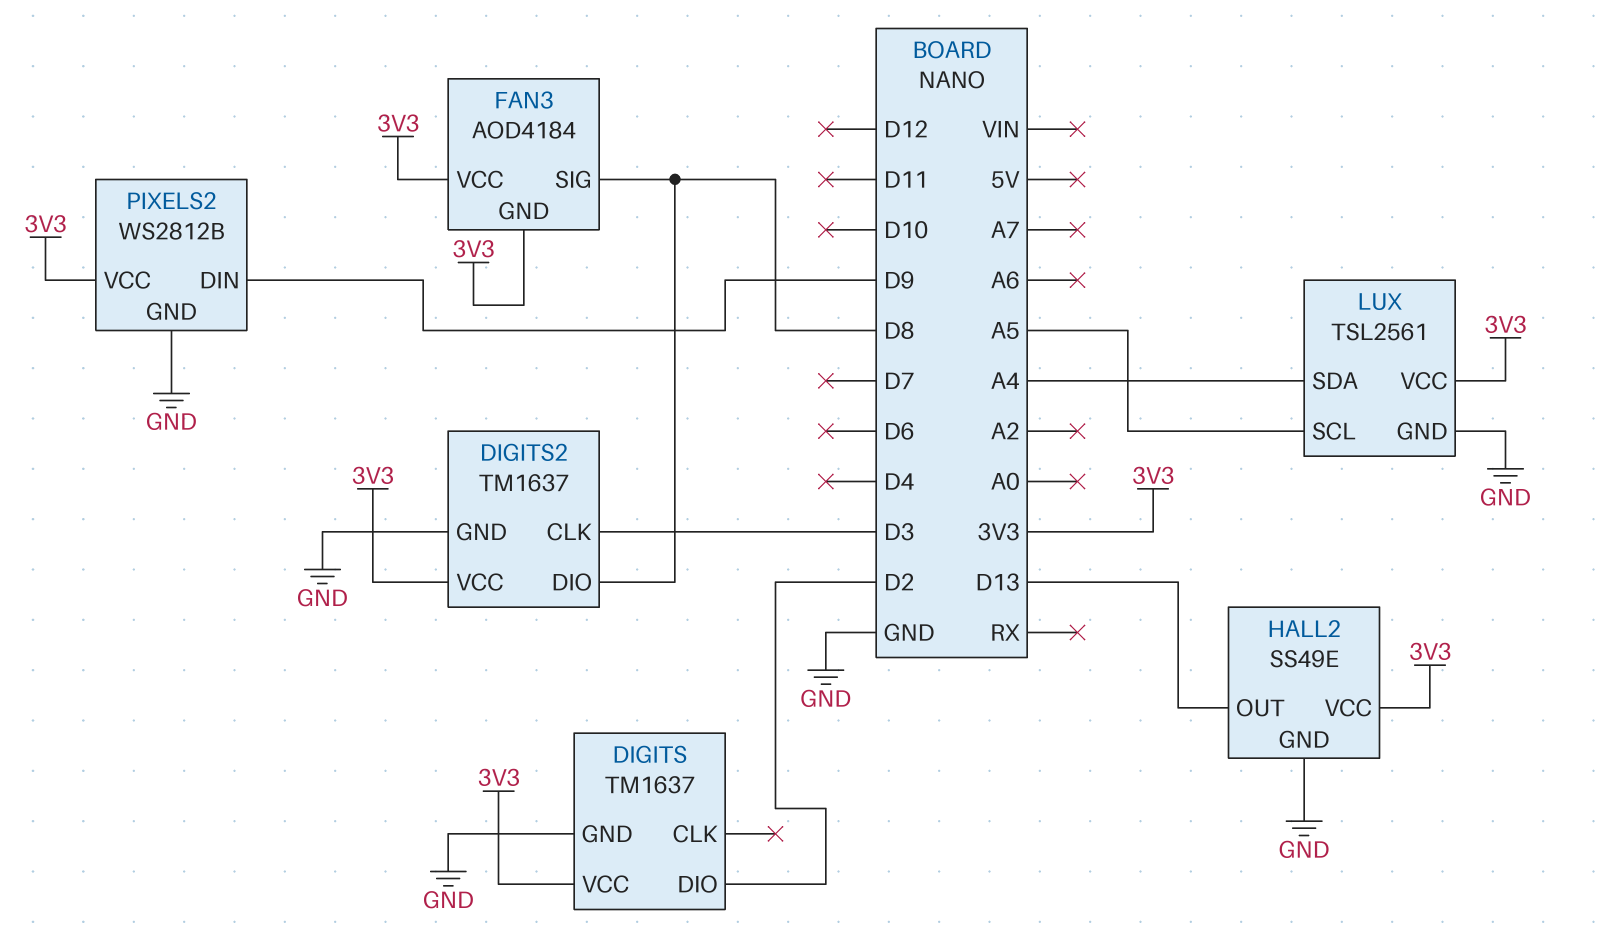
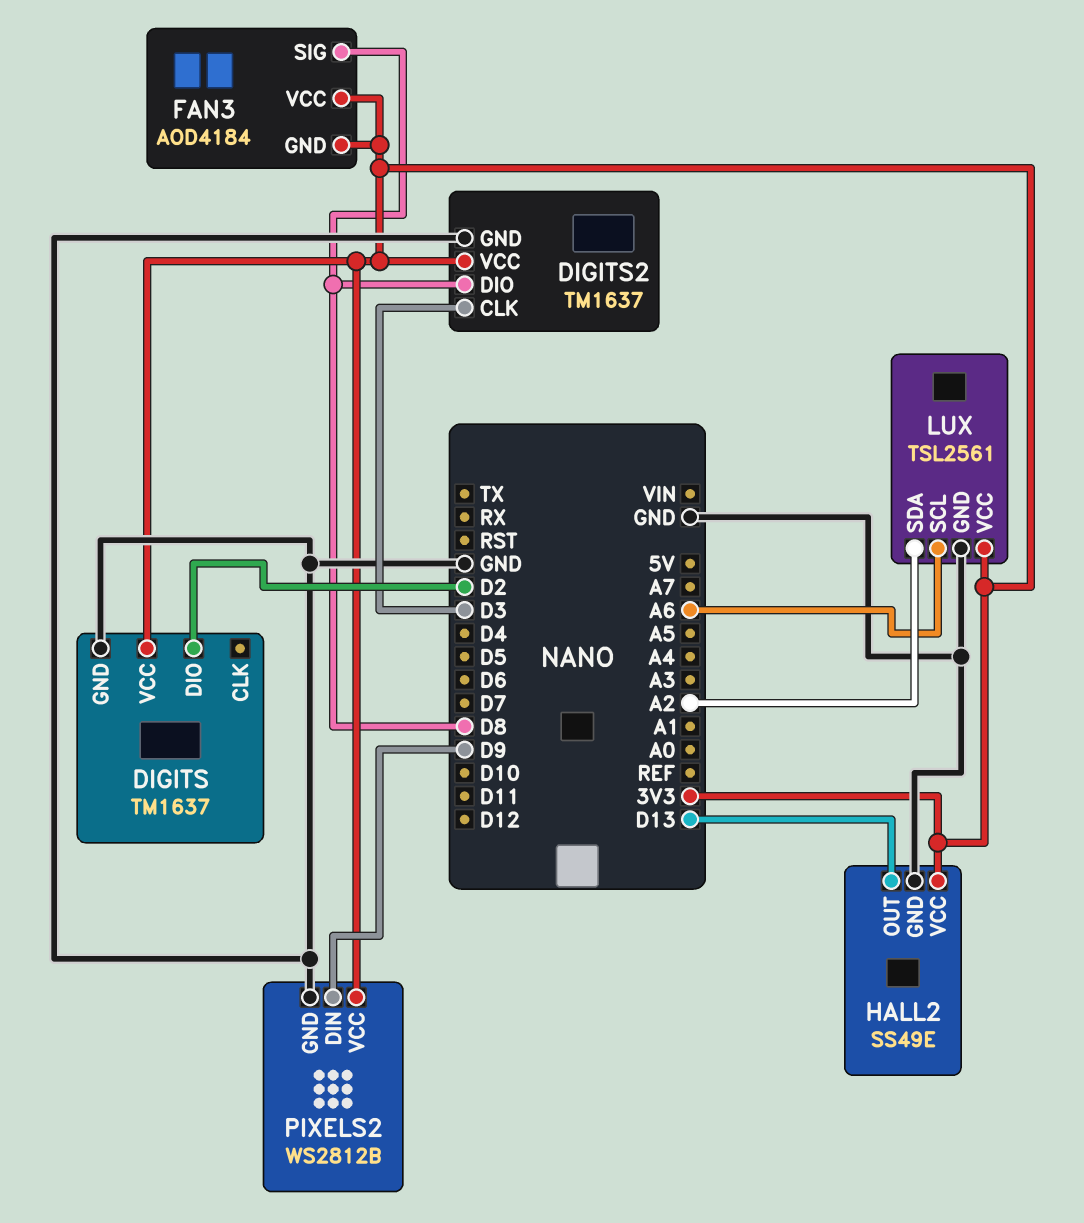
LUX pin SCL: A5 -> A6
LUX pin SDA: A4 -> A2

